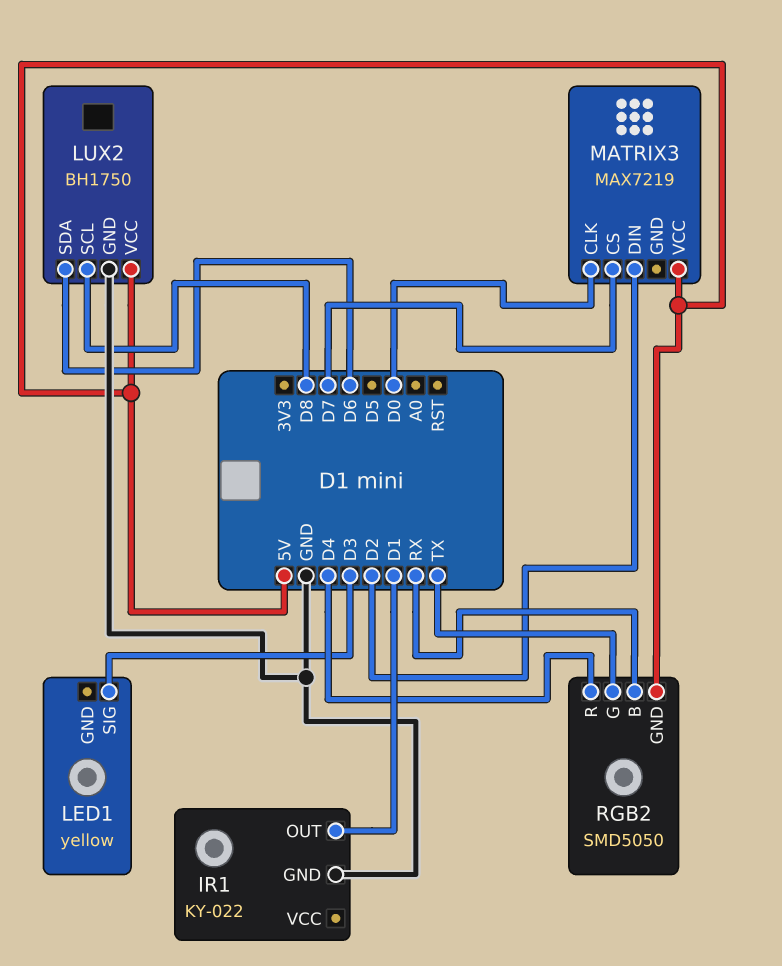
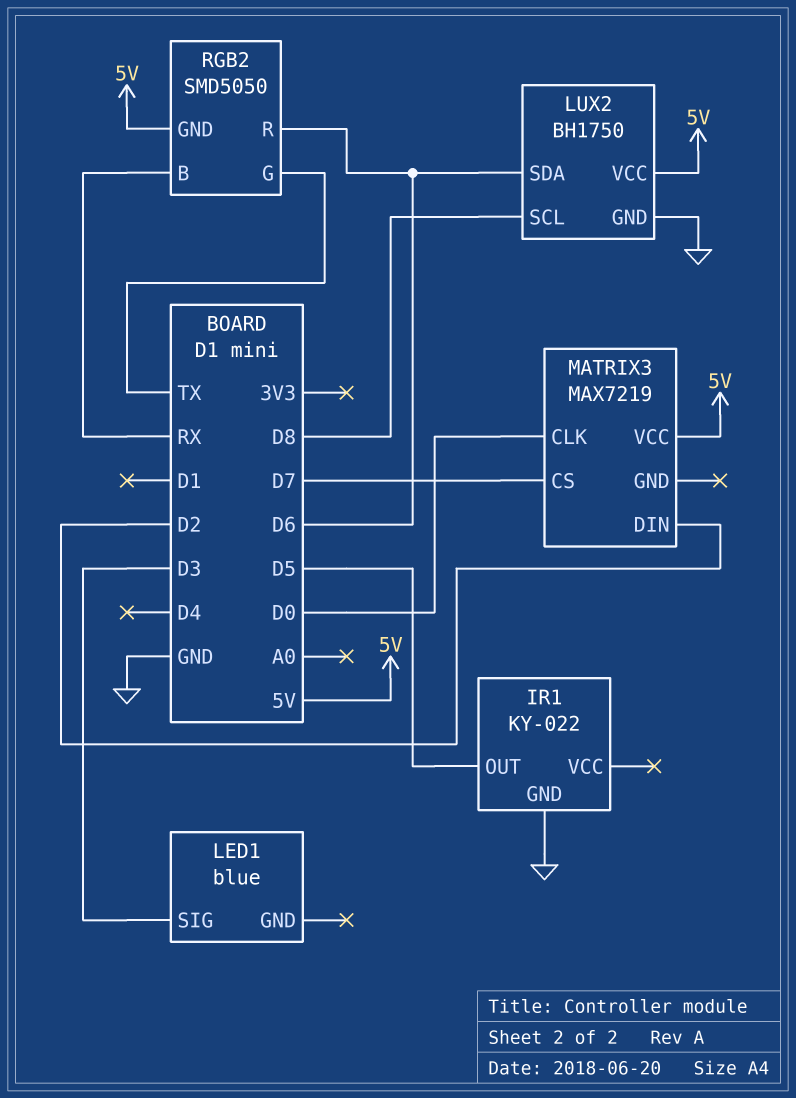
IR1 pin OUT: D1 -> D5
LED1: yellow -> blue
RGB2 pin R: D4 -> D6

